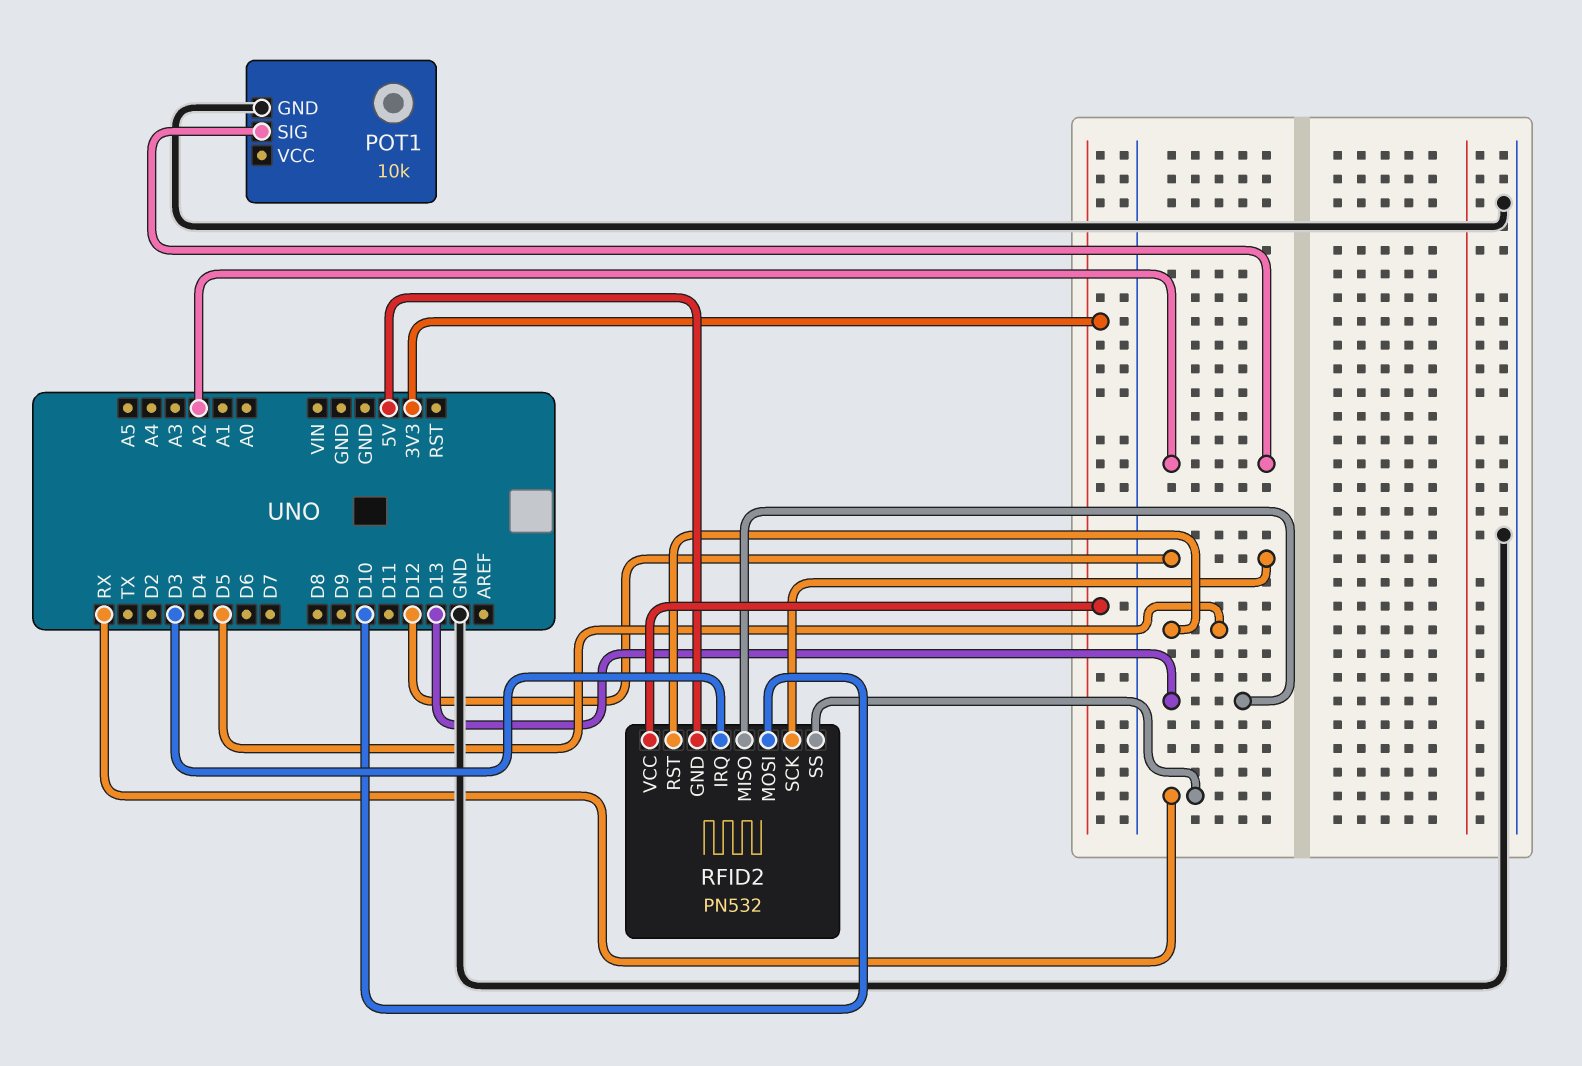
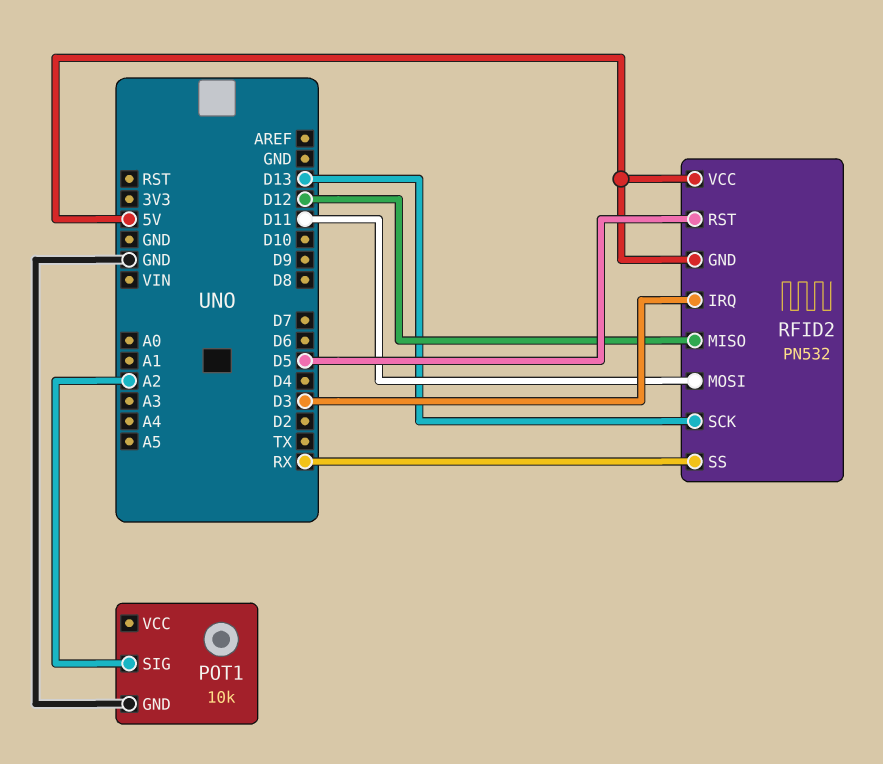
RFID2 pin MISO: D13 -> D12
RFID2 pin MOSI: D10 -> D11
RFID2 pin SCK: D12 -> D13
RFID2 pin VCC: 3V3 -> 5V

